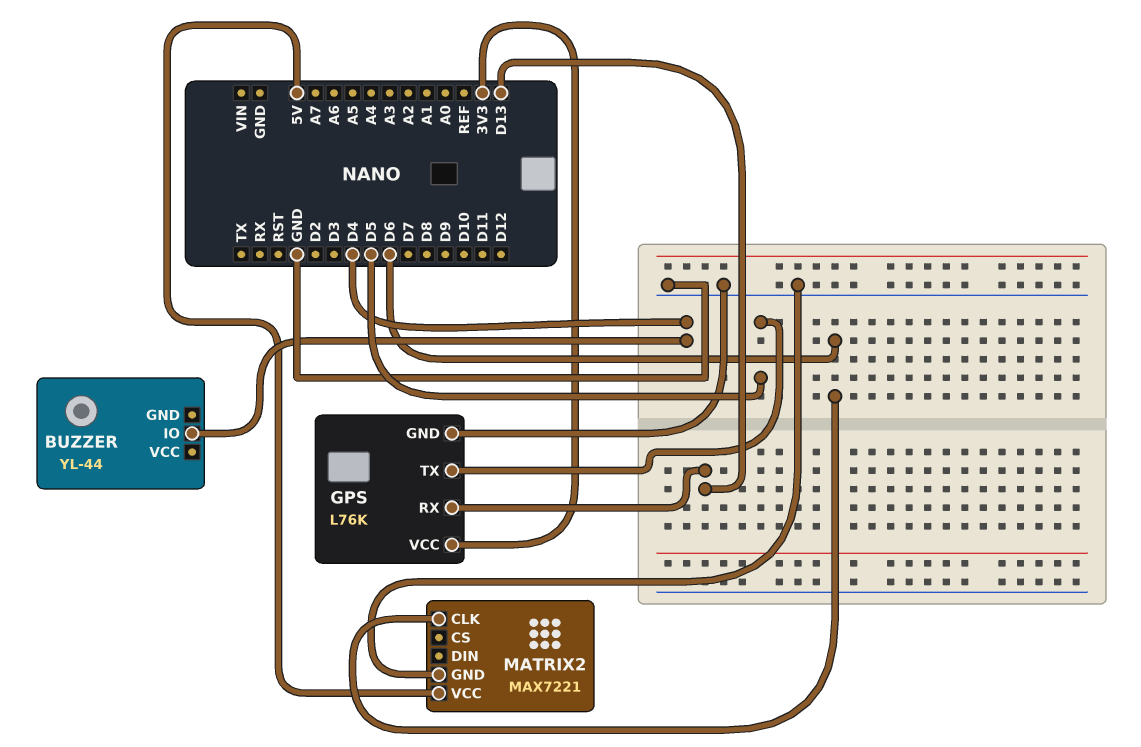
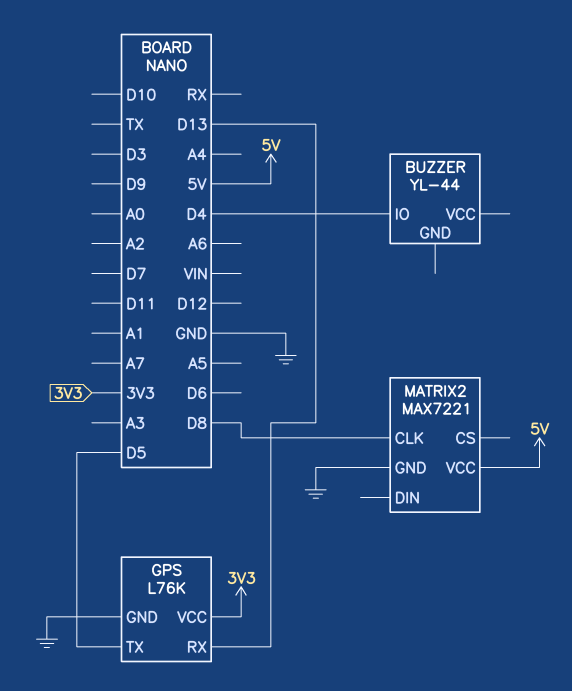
MATRIX2 pin CLK: D6 -> D8

